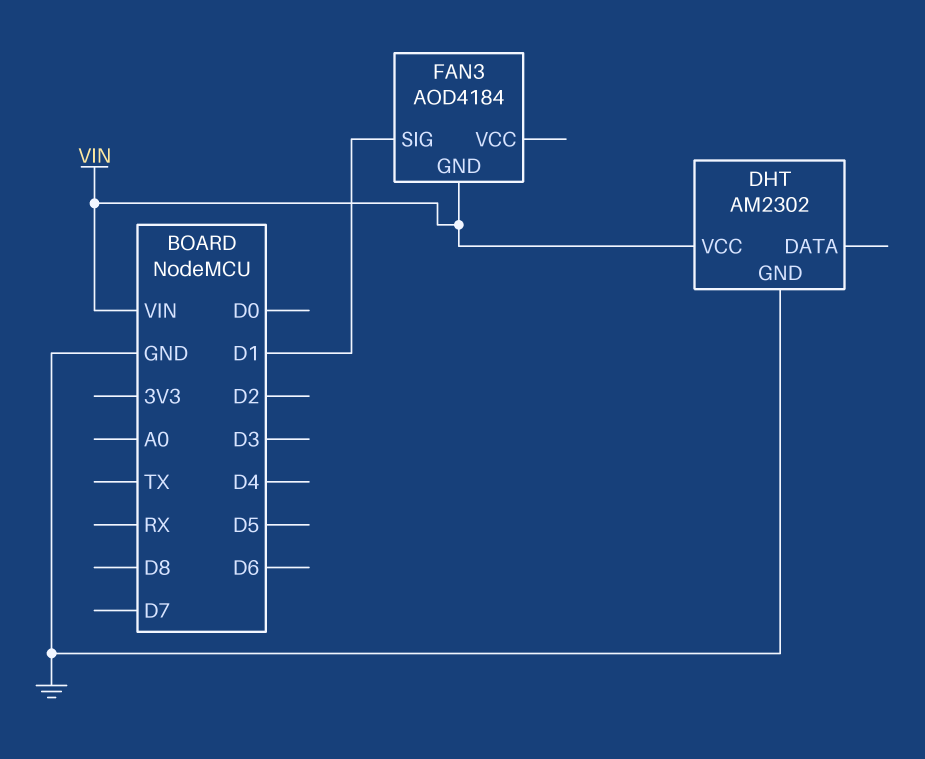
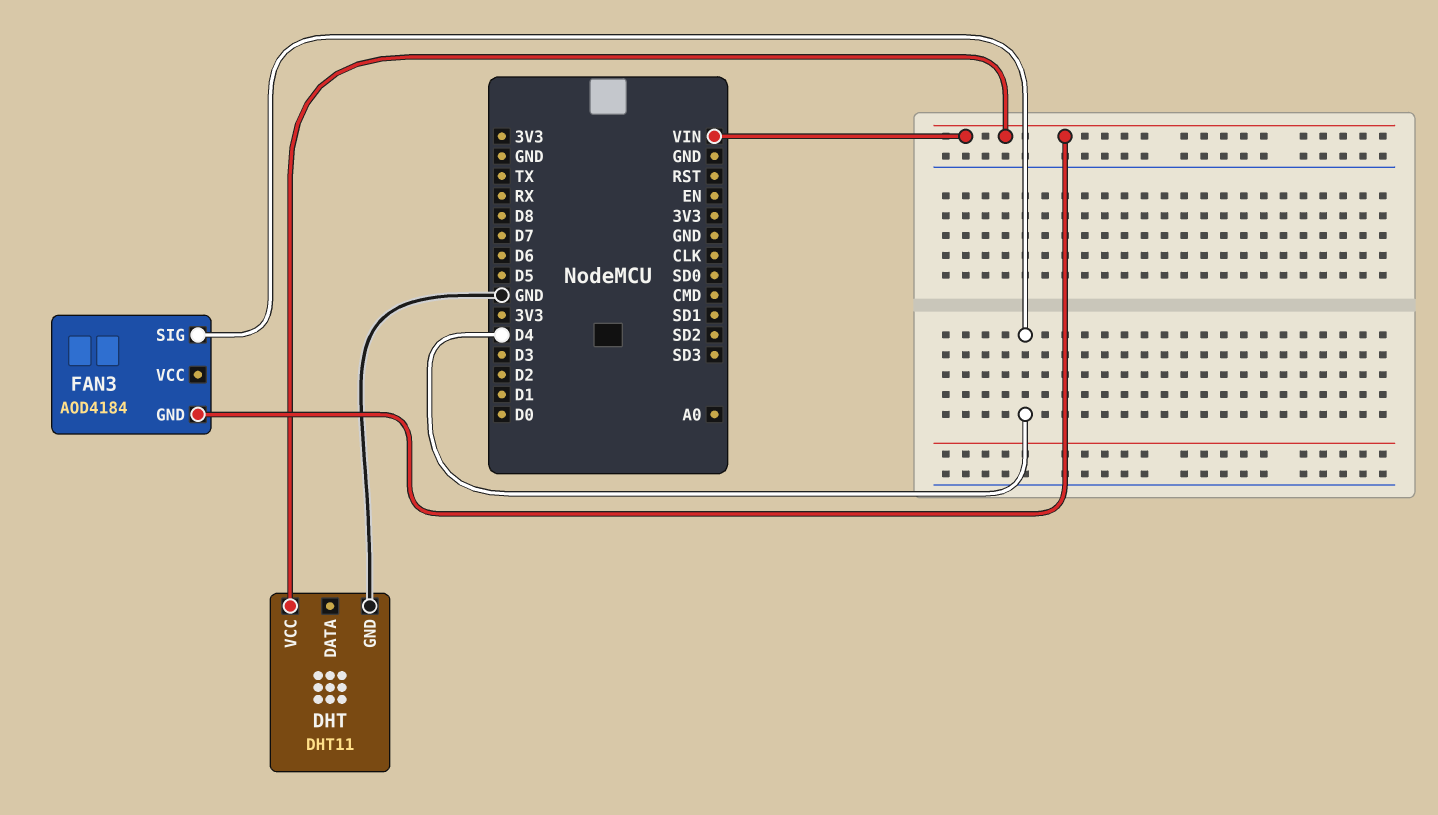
DHT: AM2302 -> DHT11
FAN3 pin SIG: D1 -> D4

